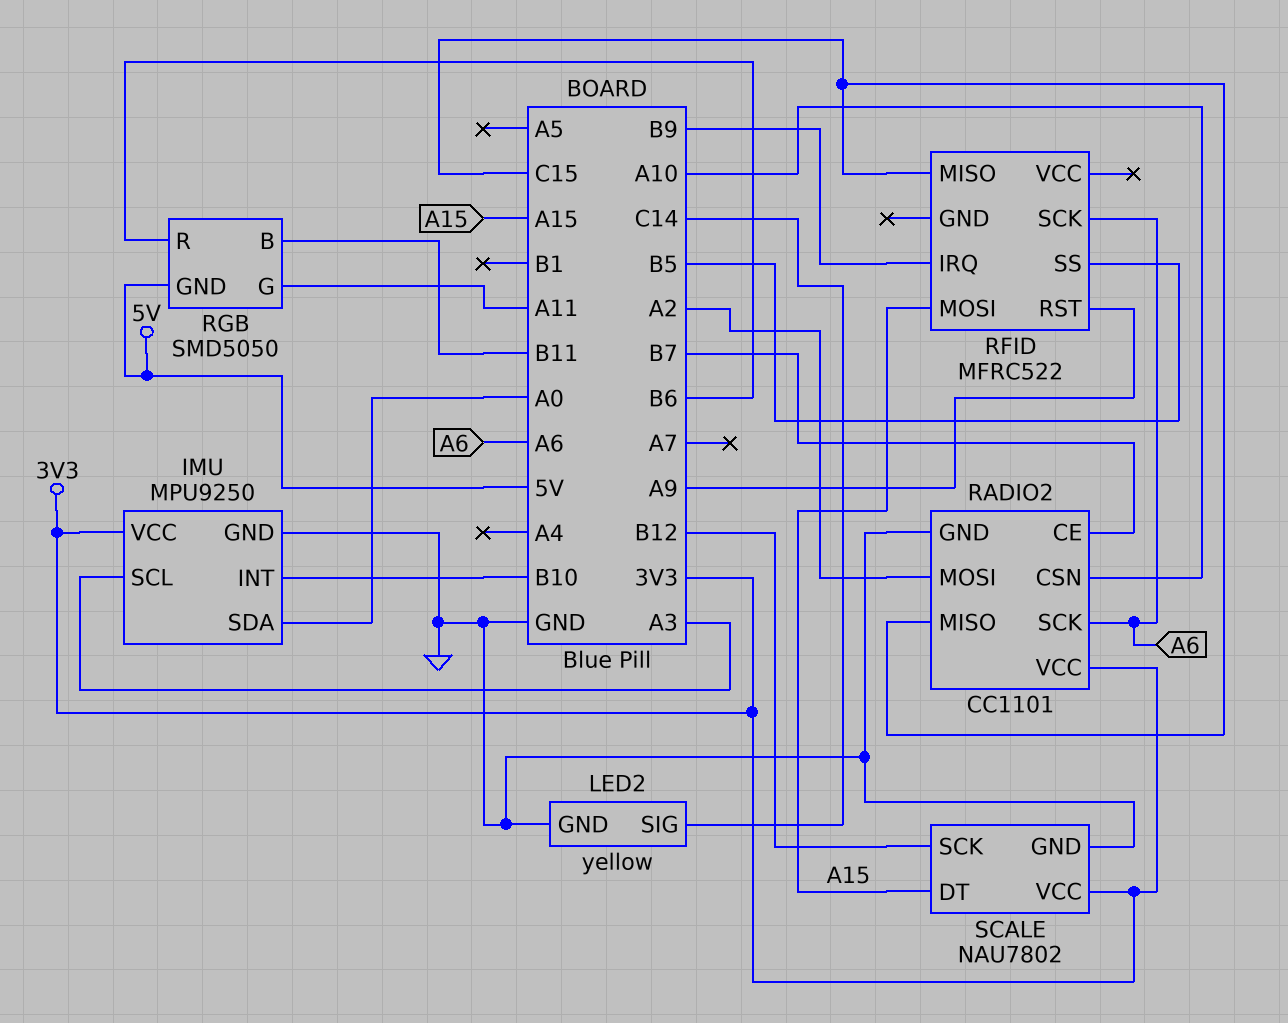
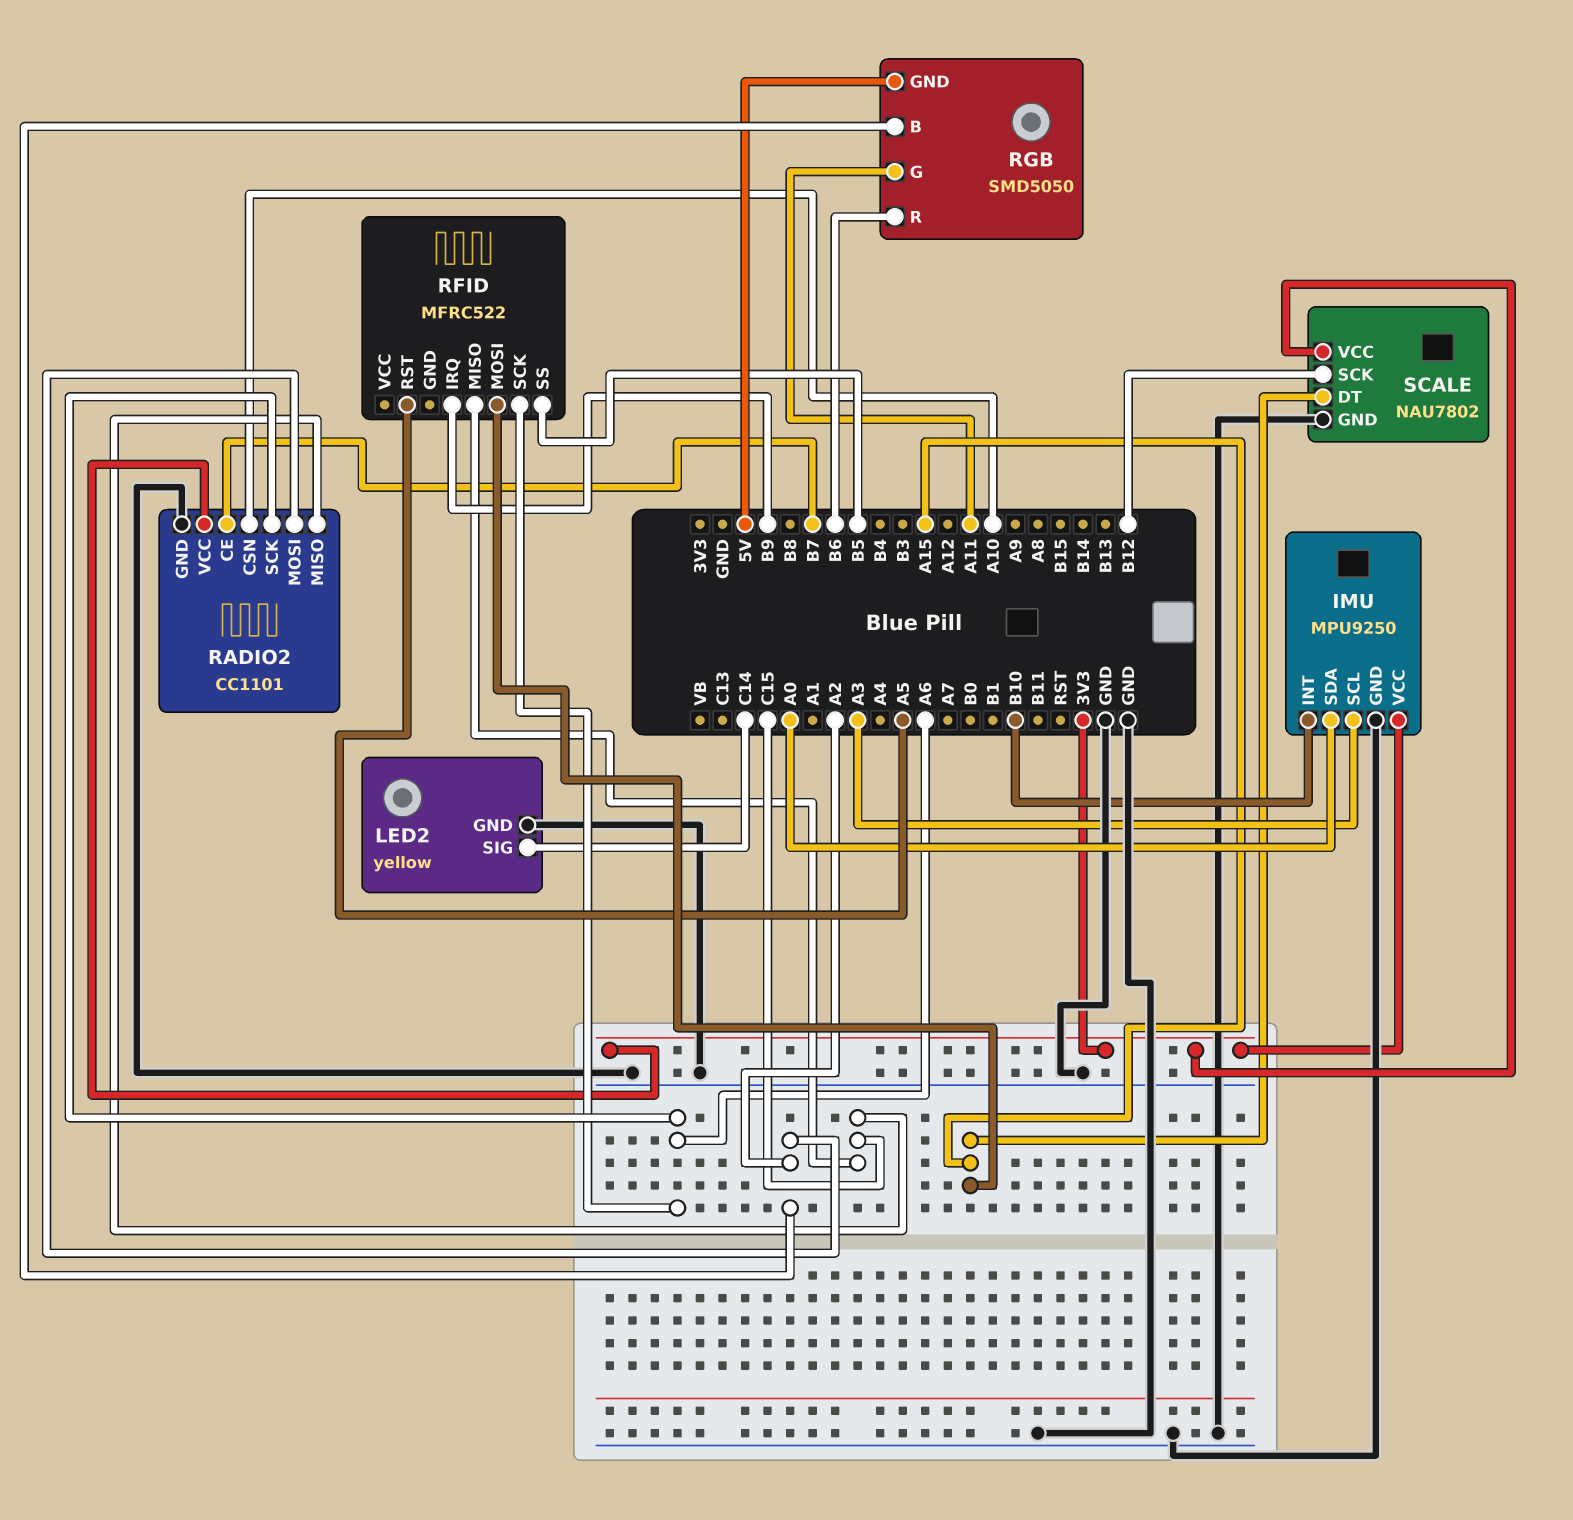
RFID pin RST: A9 -> A5
RGB pin B: B11 -> A2

